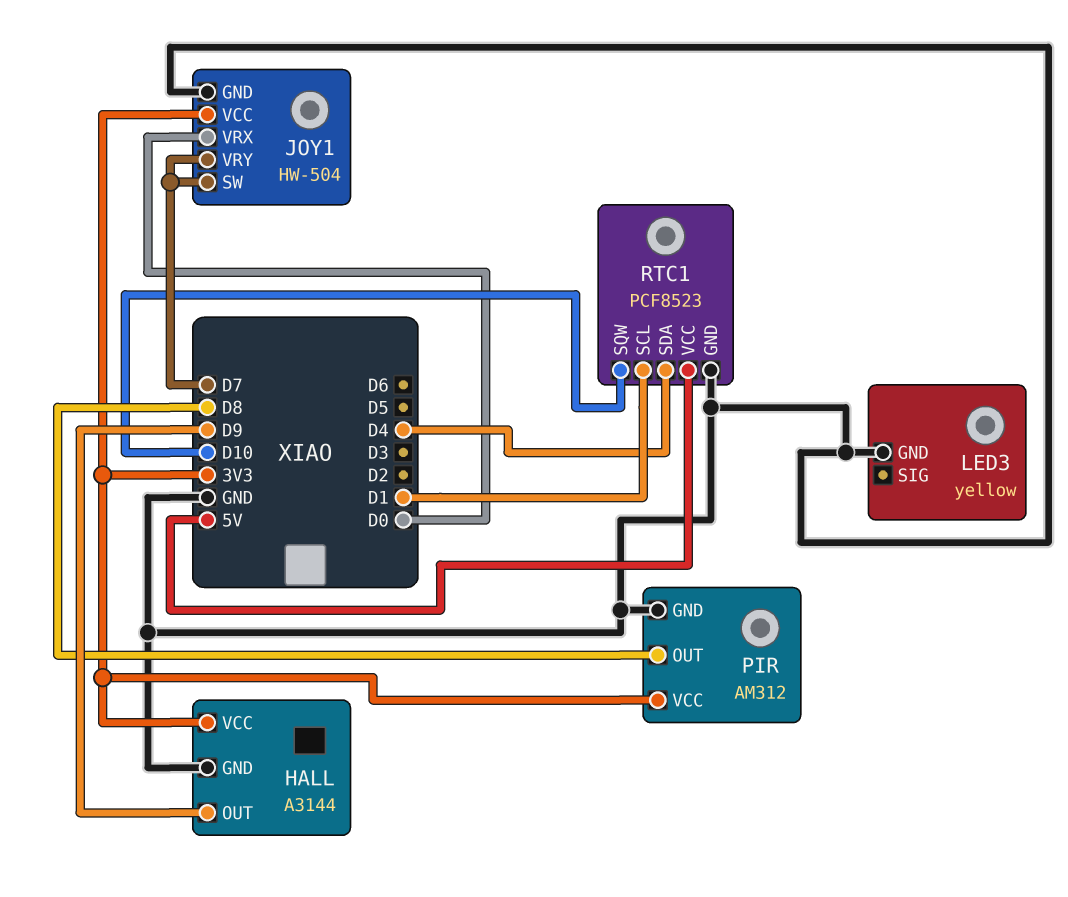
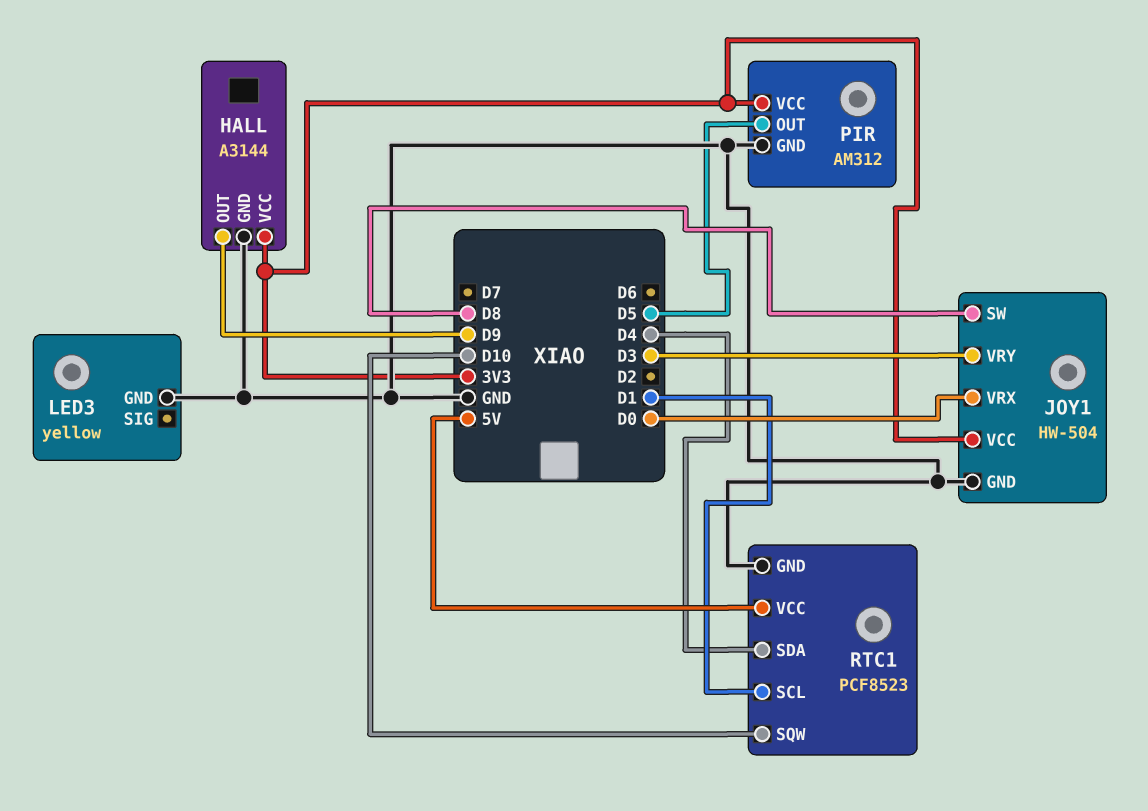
JOY1 pin SW: D7 -> D8
JOY1 pin VRY: D7 -> D3
PIR pin OUT: D8 -> D5

